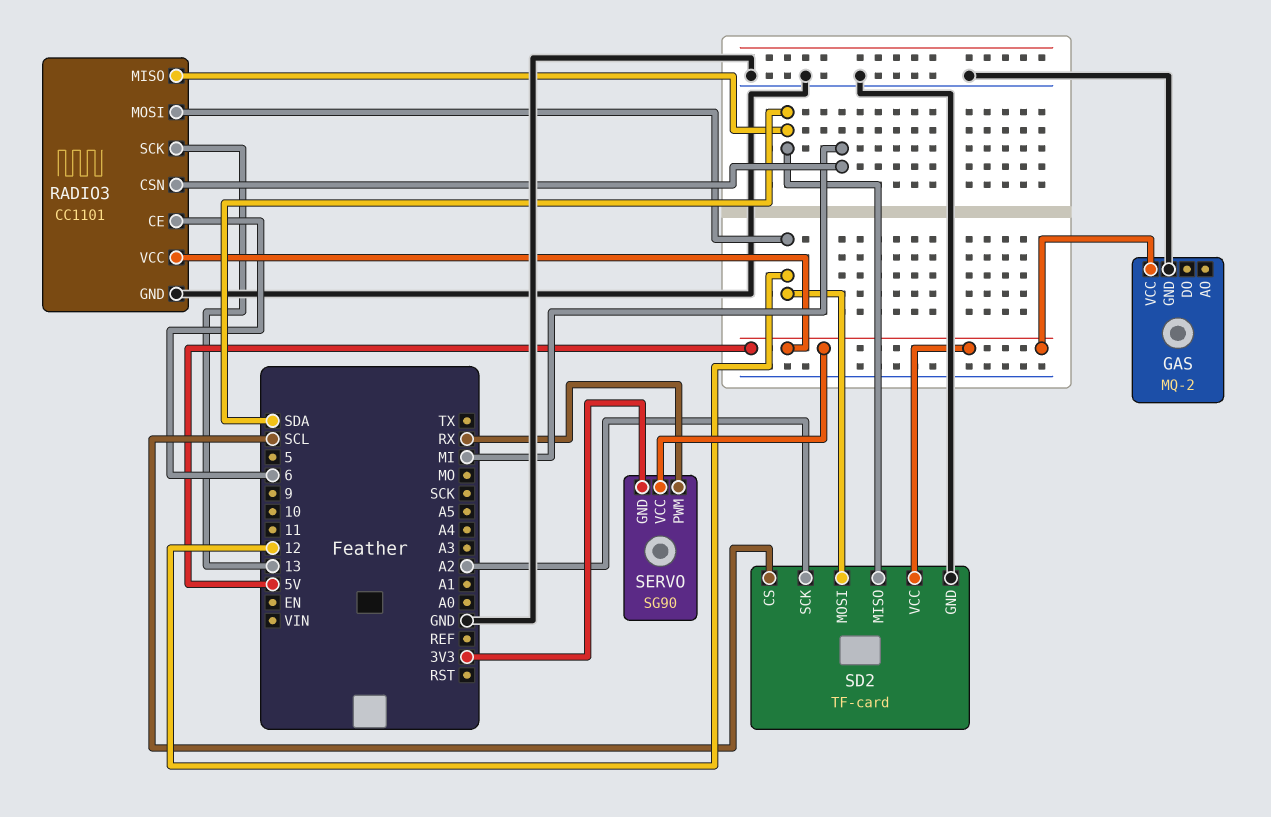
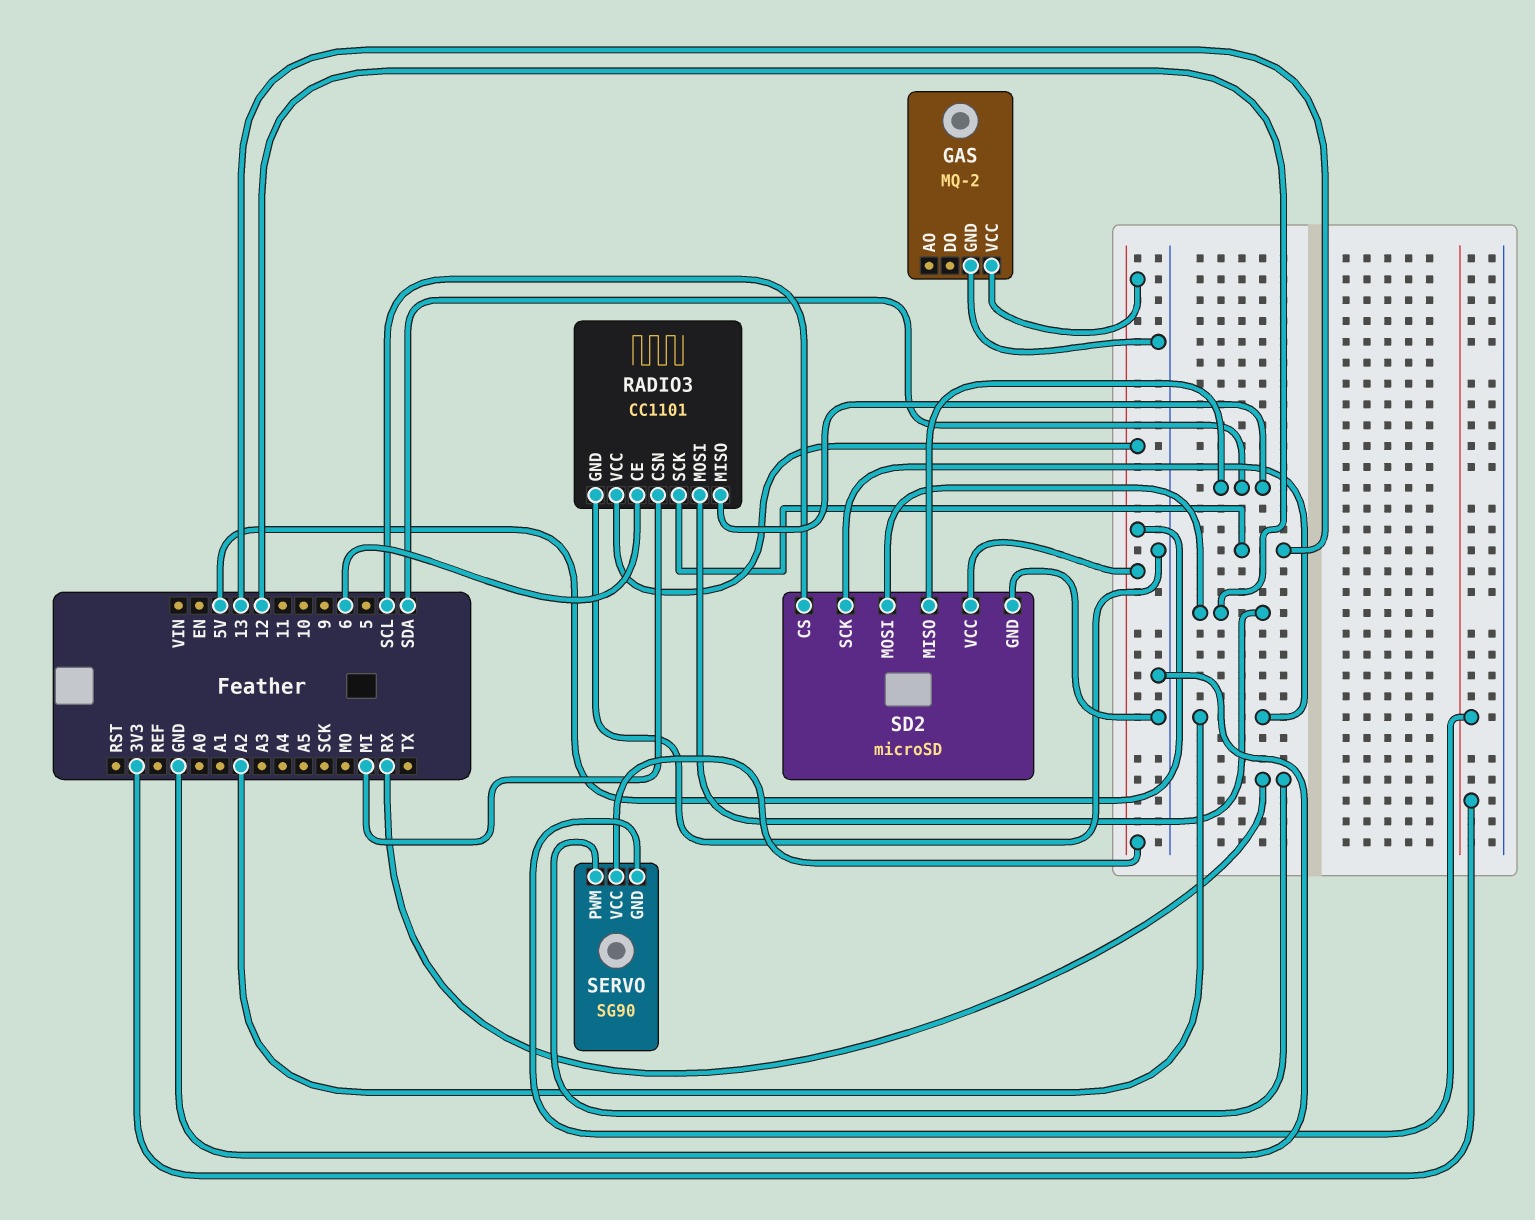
SD2: TF-card -> microSD

